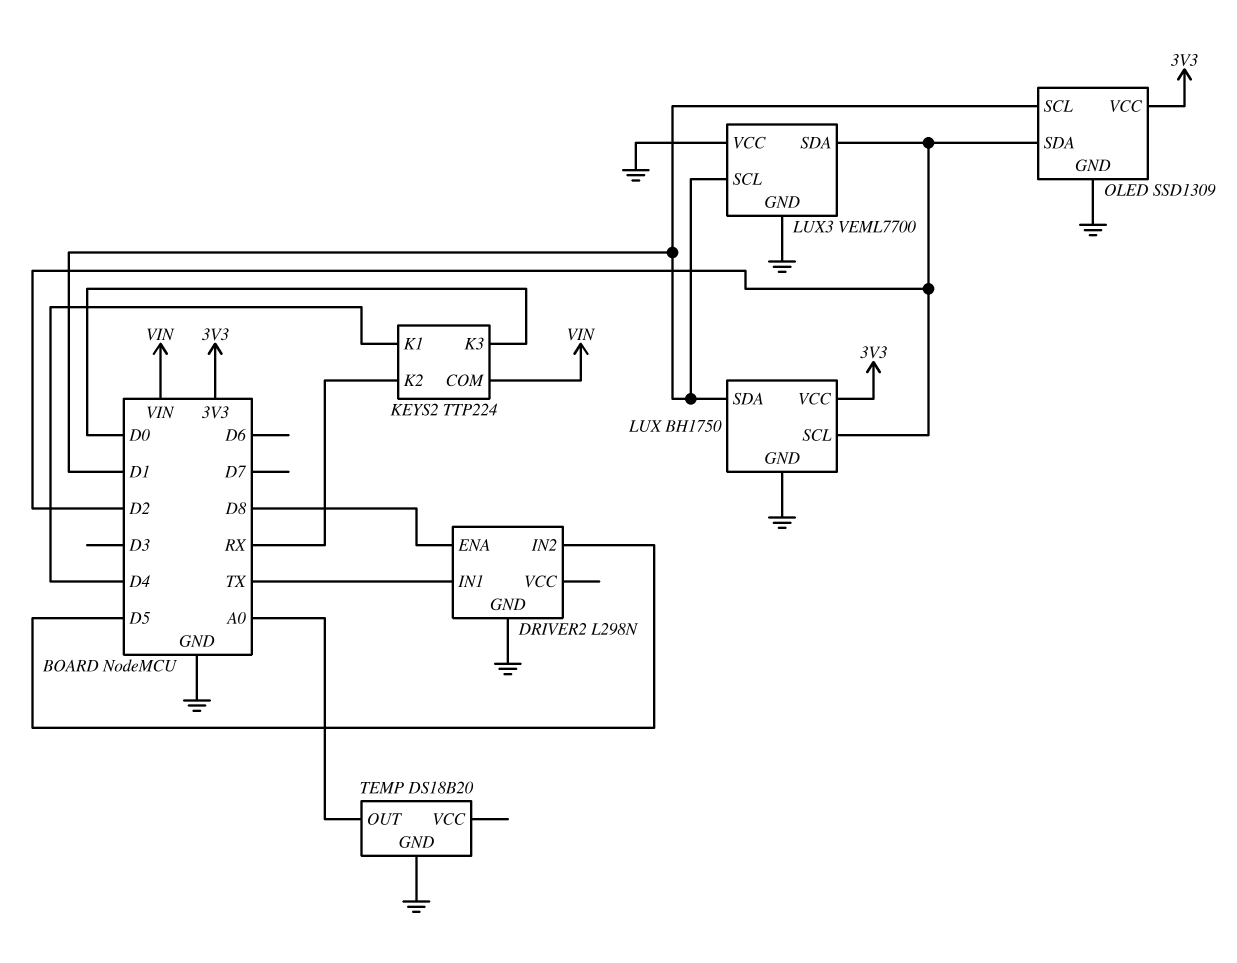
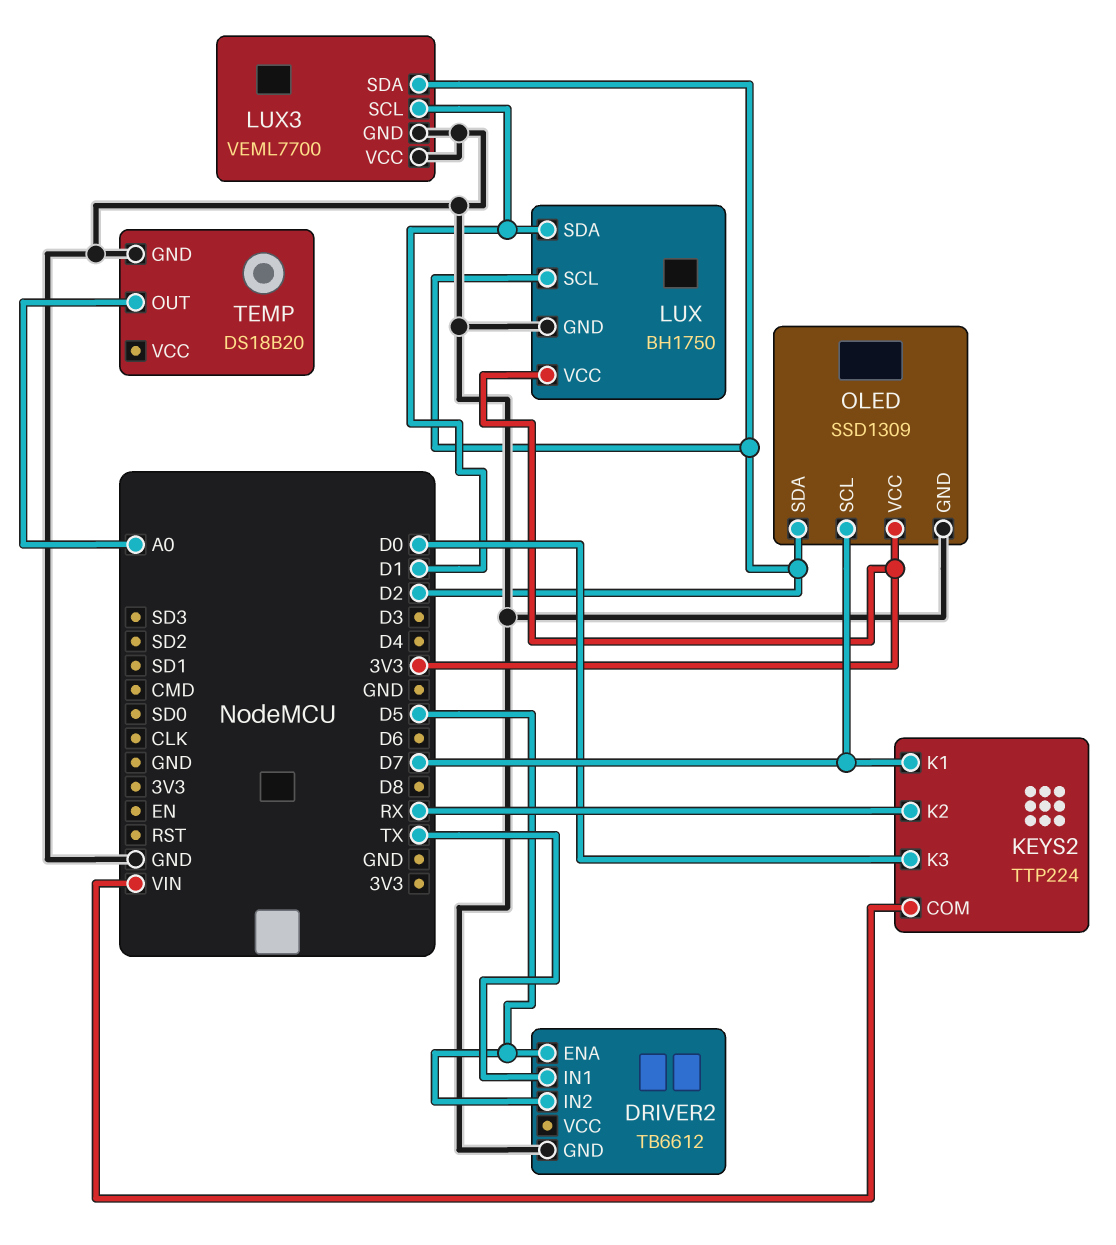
DRIVER2: L298N -> TB6612
DRIVER2 pin ENA: D8 -> D5
KEYS2 pin K1: D4 -> D7
OLED pin SCL: D1 -> D7

